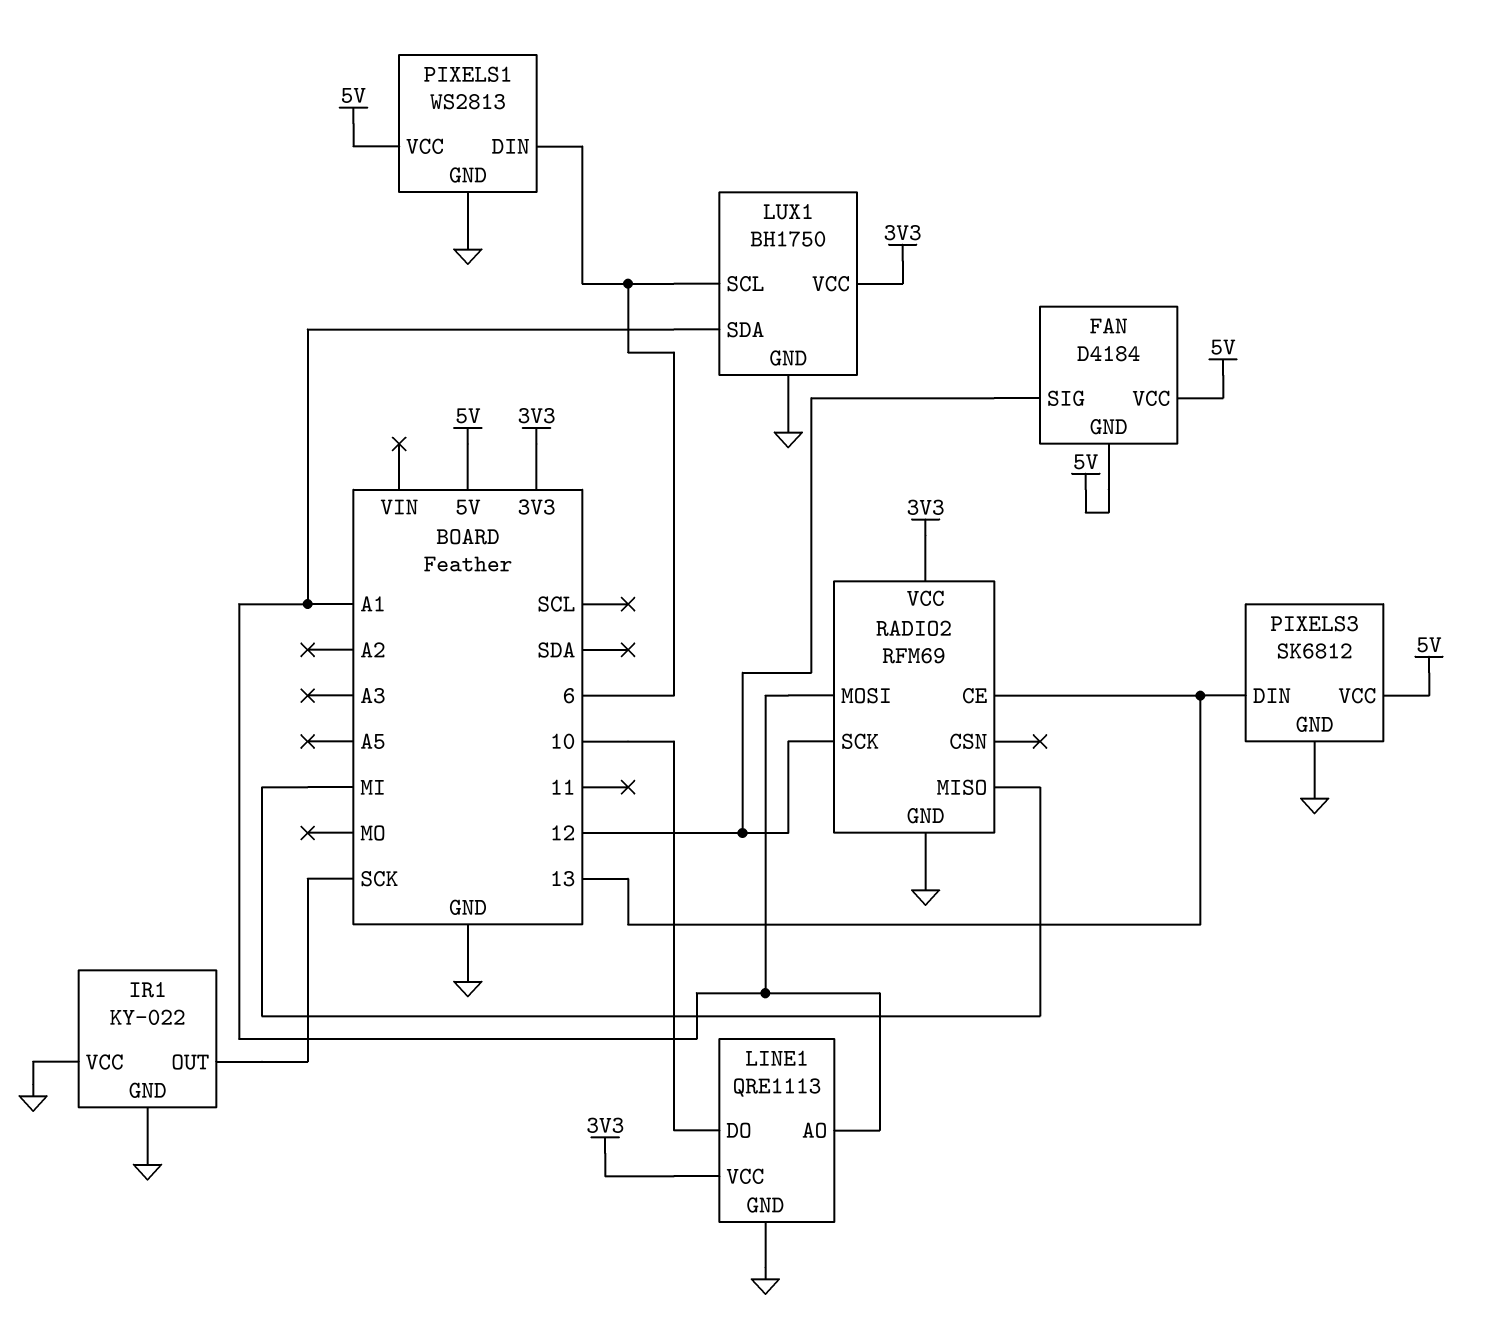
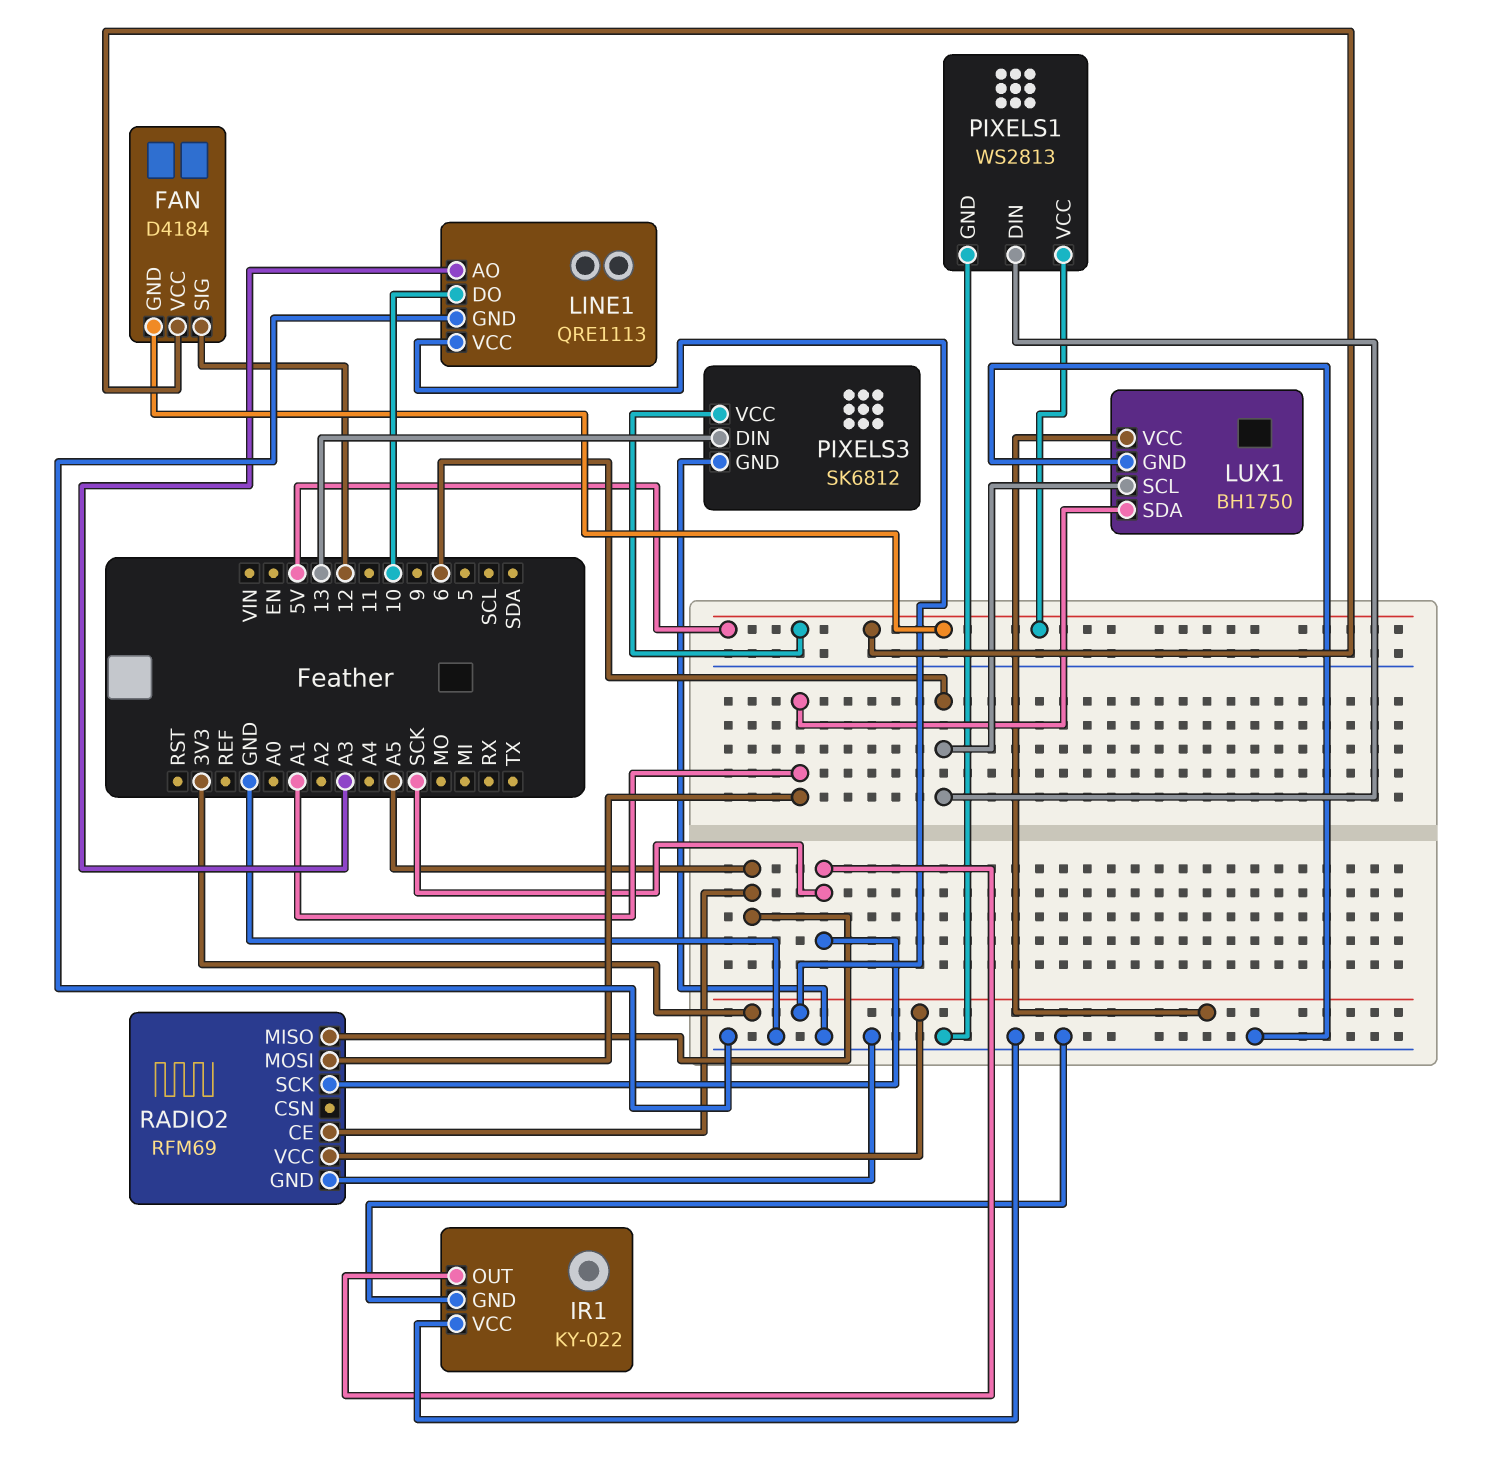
LINE1 pin AO: A1 -> A3
RADIO2 pin CE: 13 -> A5
RADIO2 pin MISO: MI -> A5
RADIO2 pin SCK: 12 -> SCK

